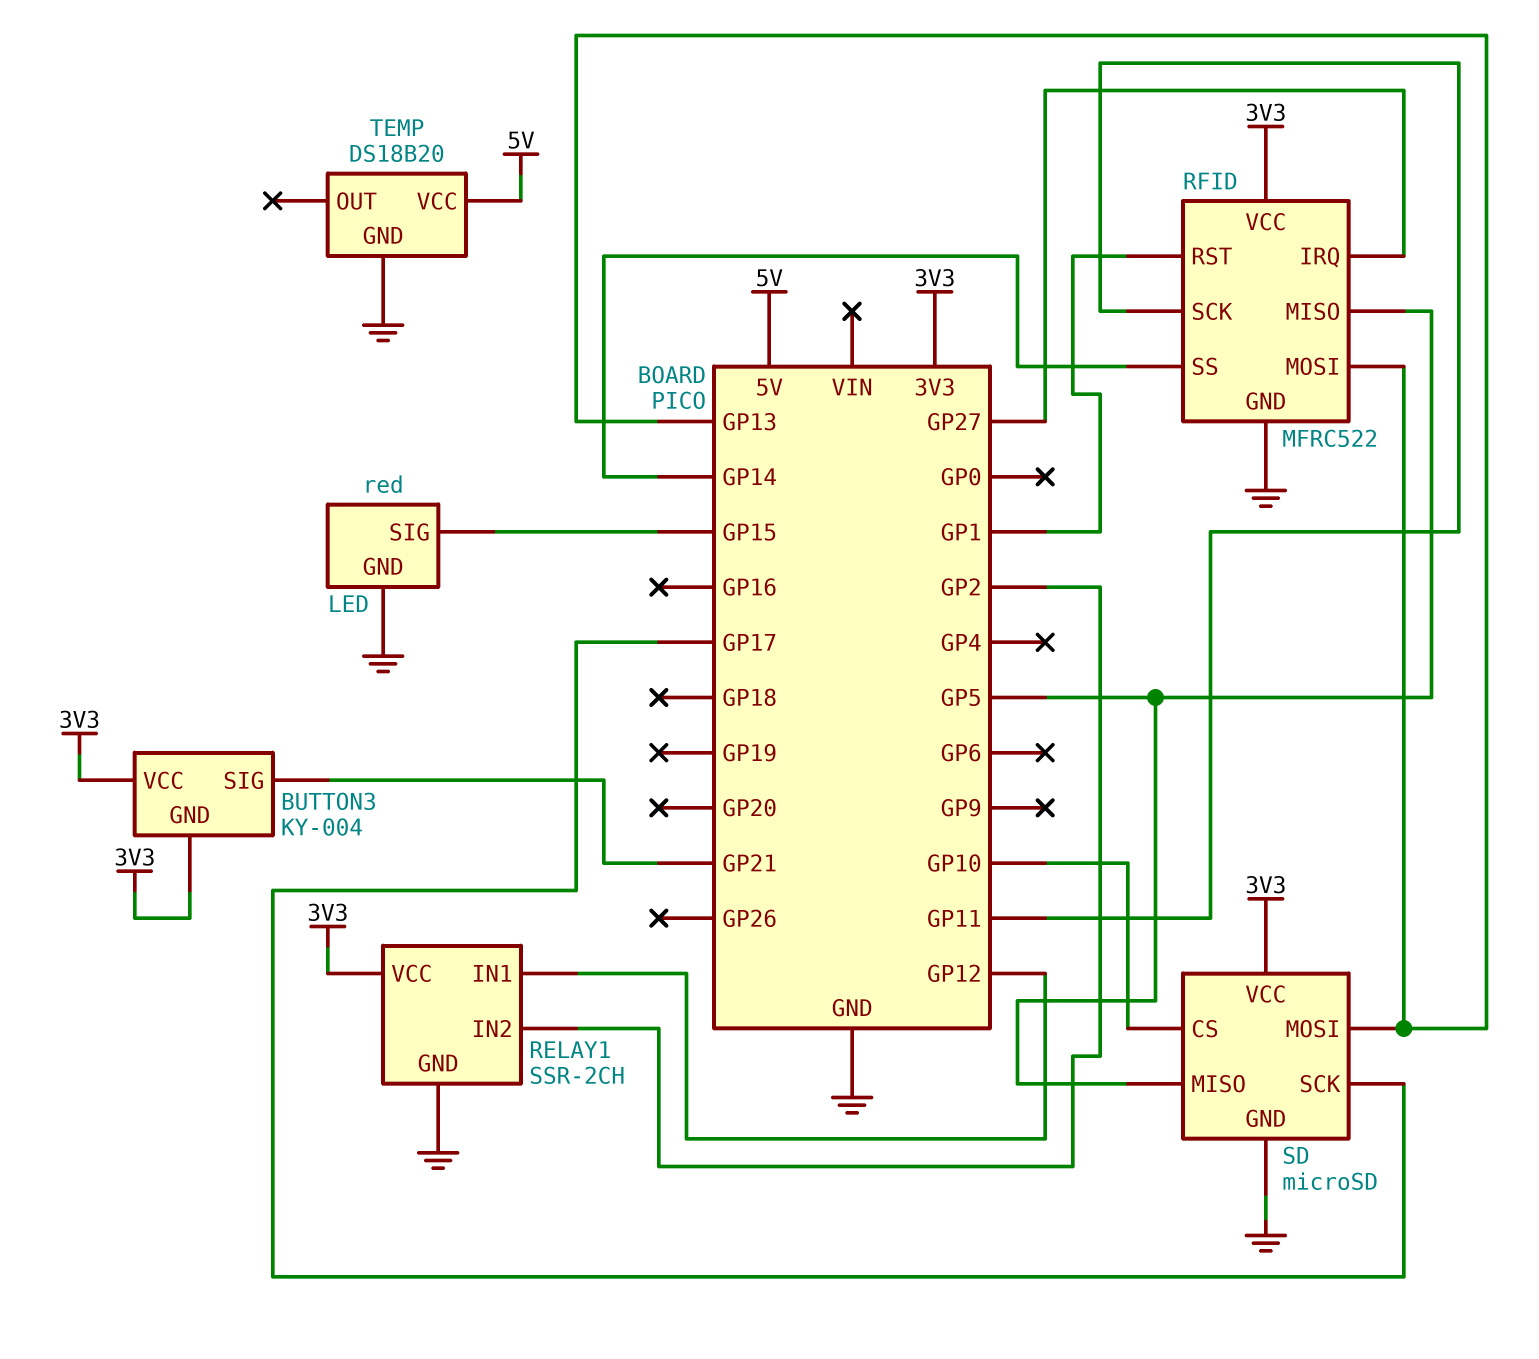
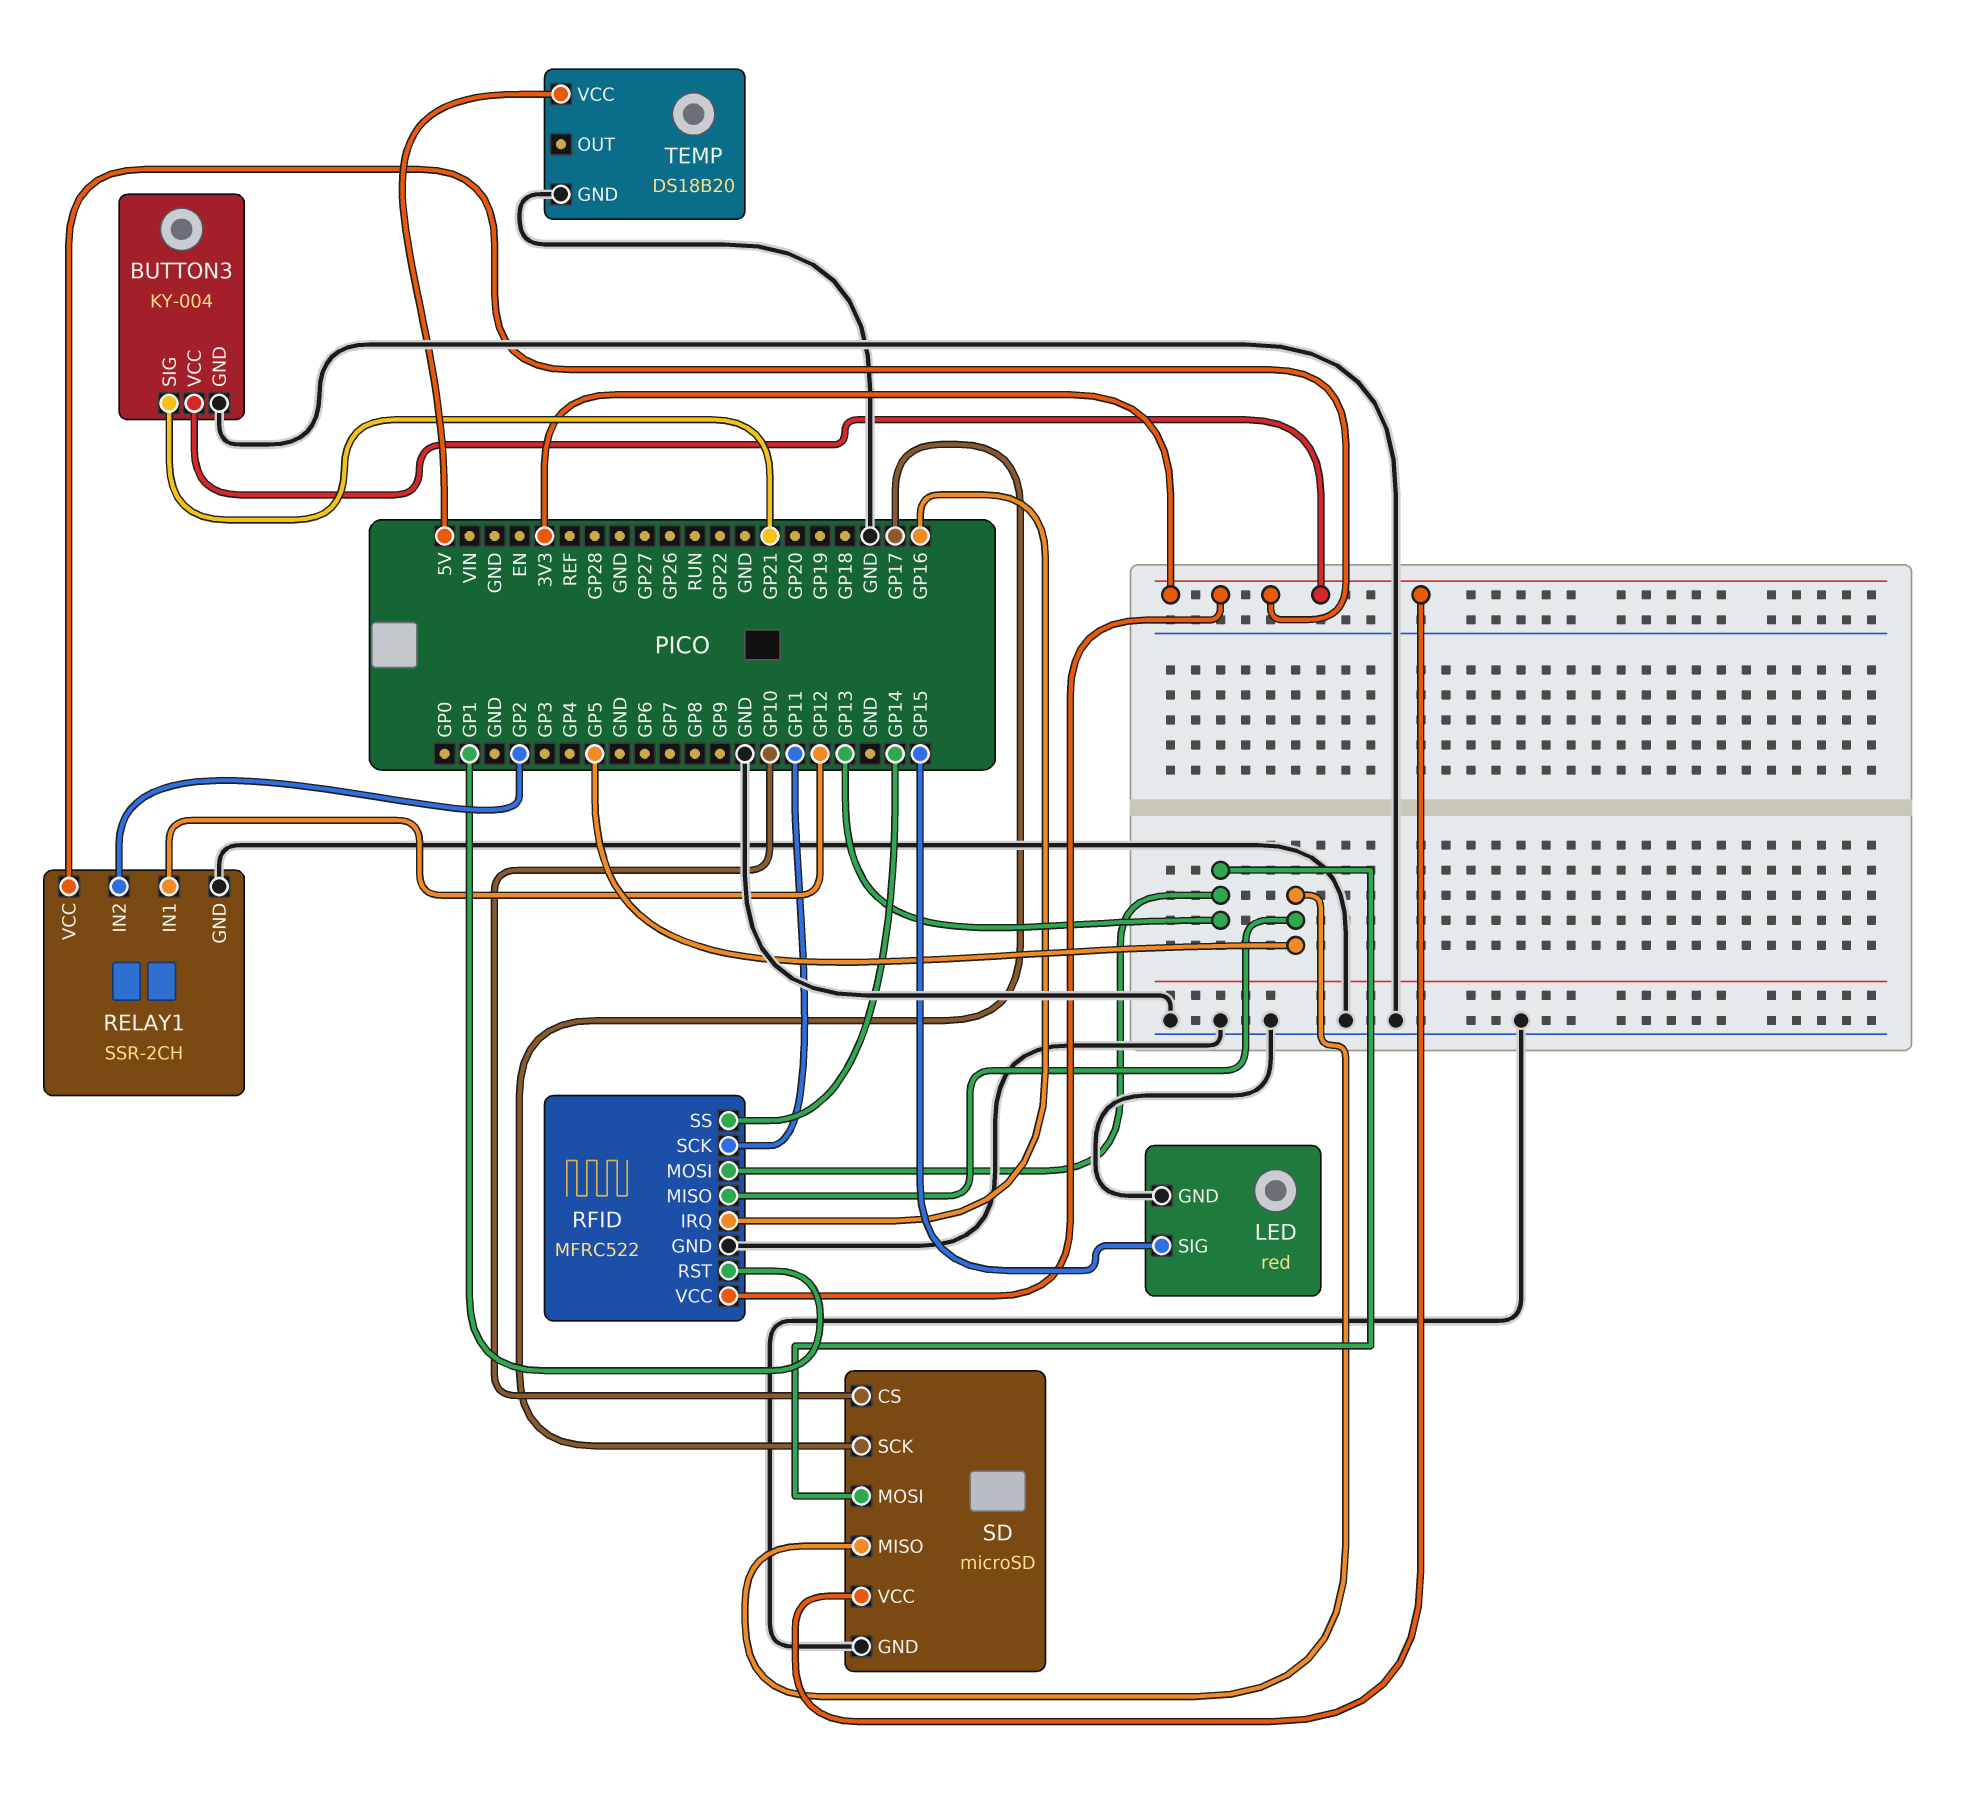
BUTTON3 pin GND: 3V3 -> GND
RFID pin IRQ: GP27 -> GP16

